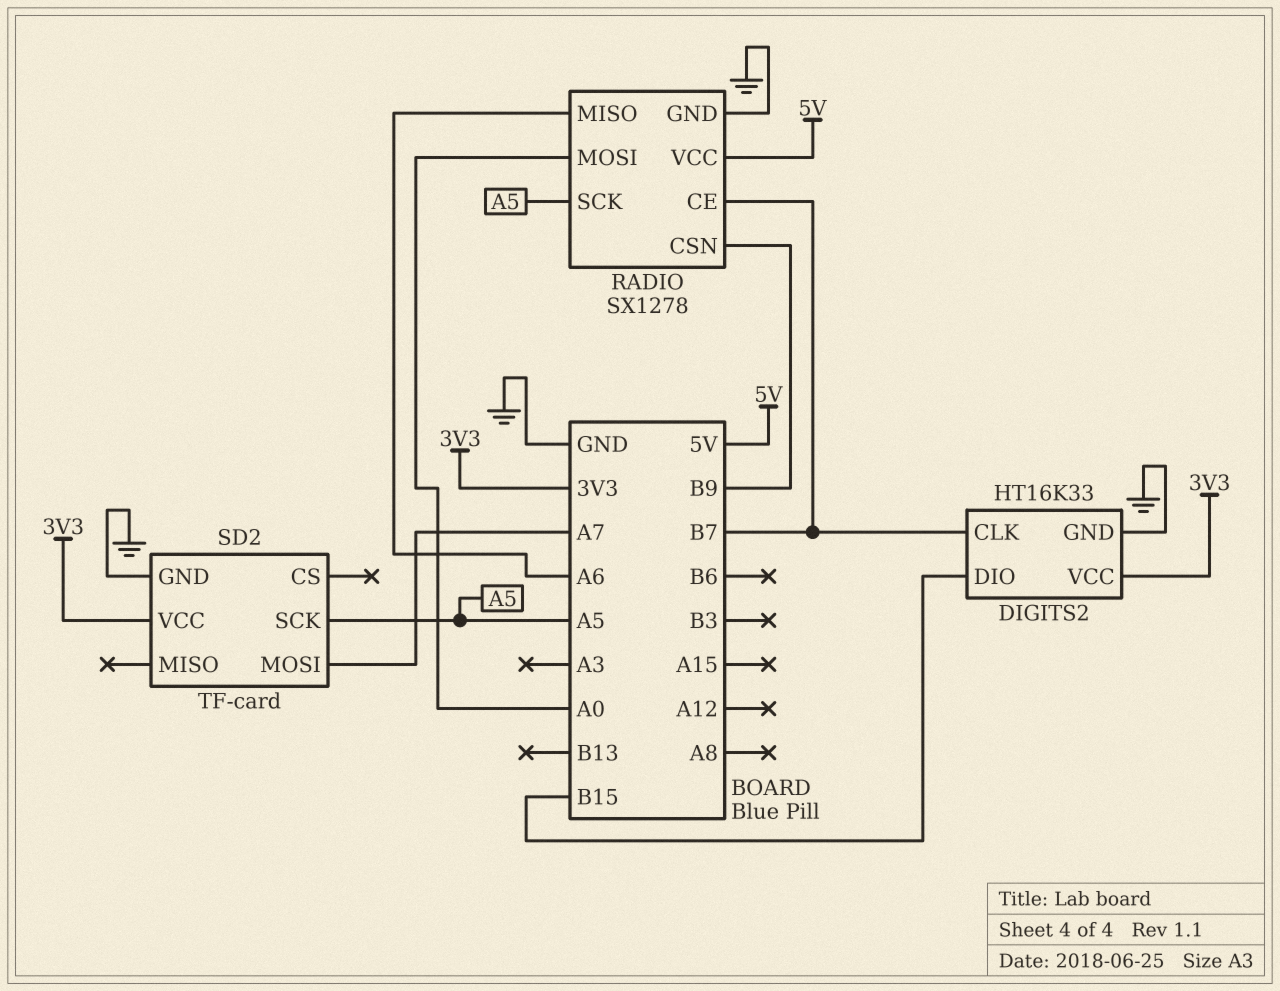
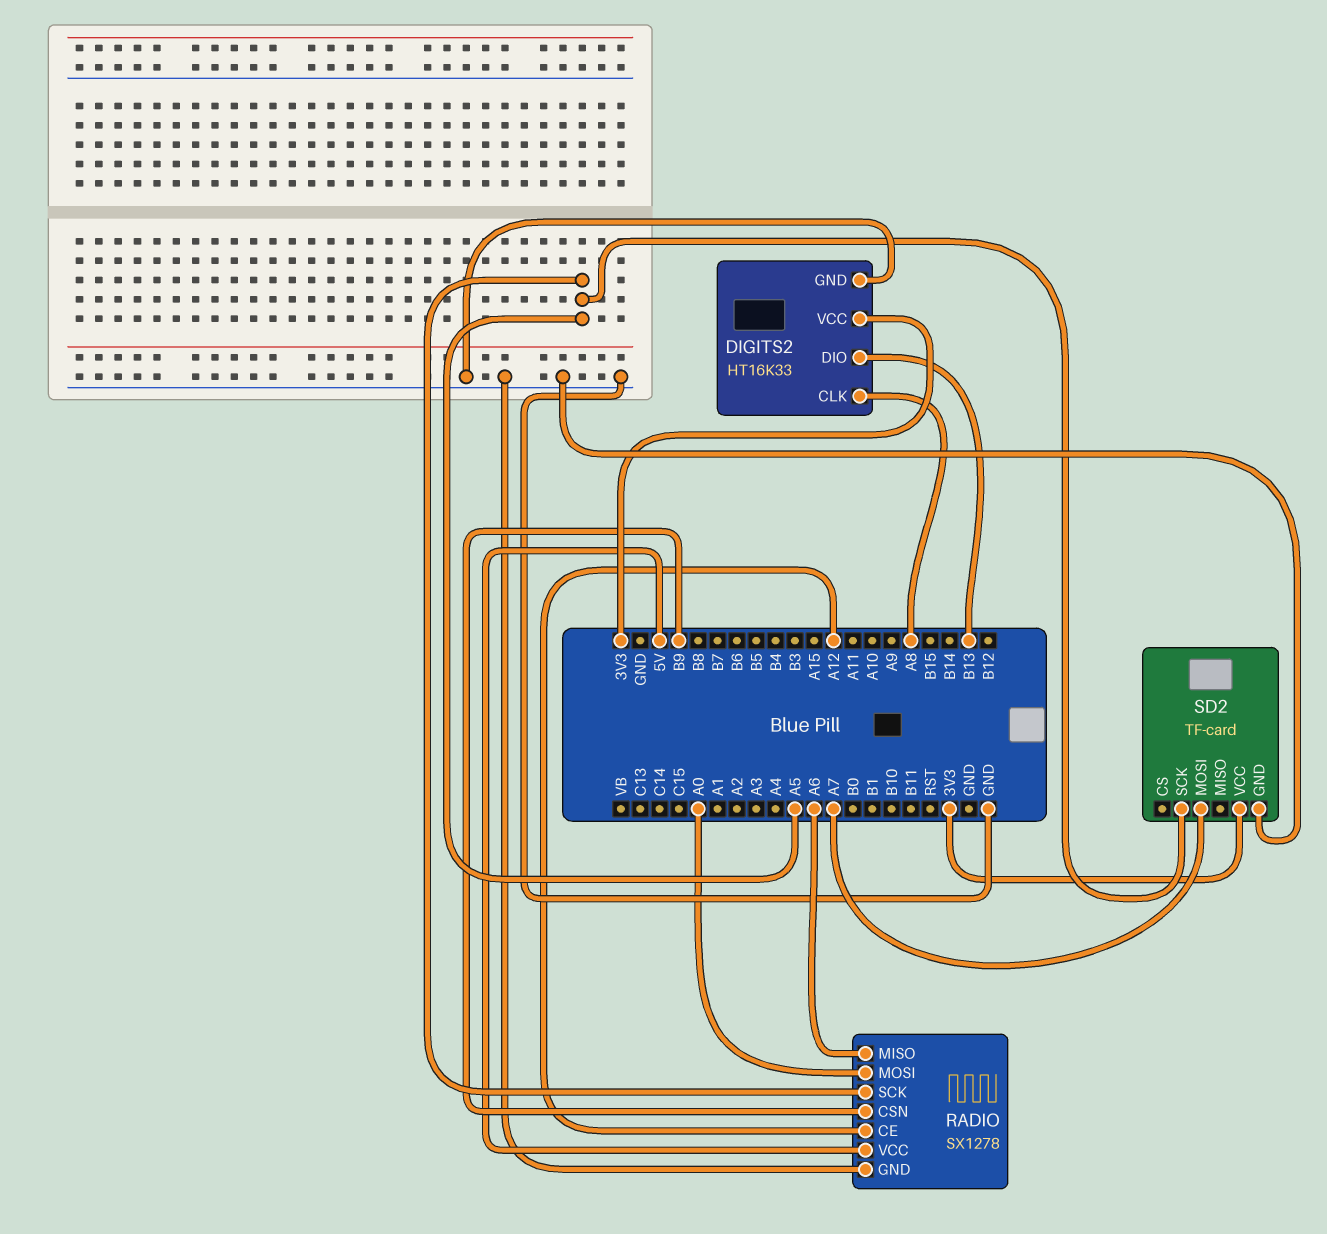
DIGITS2 pin CLK: B7 -> A8
DIGITS2 pin DIO: B15 -> B13
RADIO pin CE: B7 -> A12

